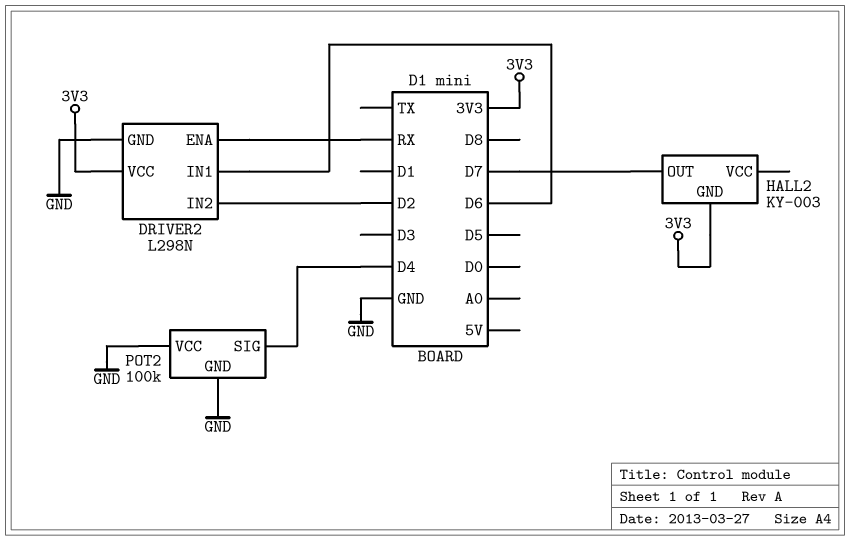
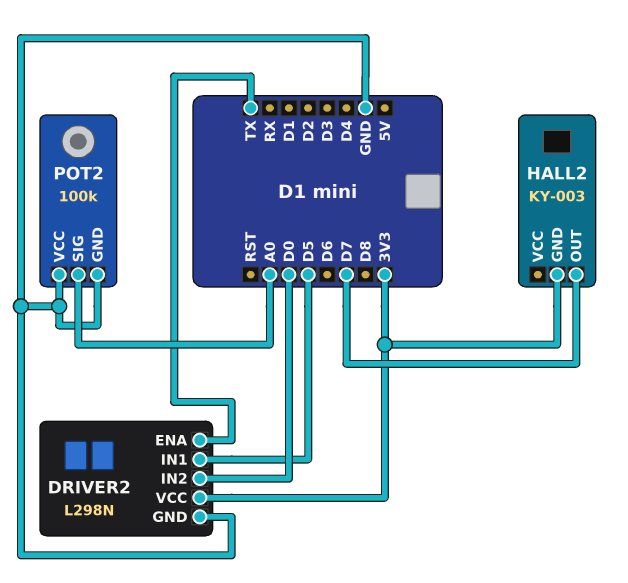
DRIVER2 pin ENA: RX -> TX
DRIVER2 pin IN1: D6 -> D5
DRIVER2 pin IN2: D2 -> D0
POT2 pin SIG: D4 -> A0

